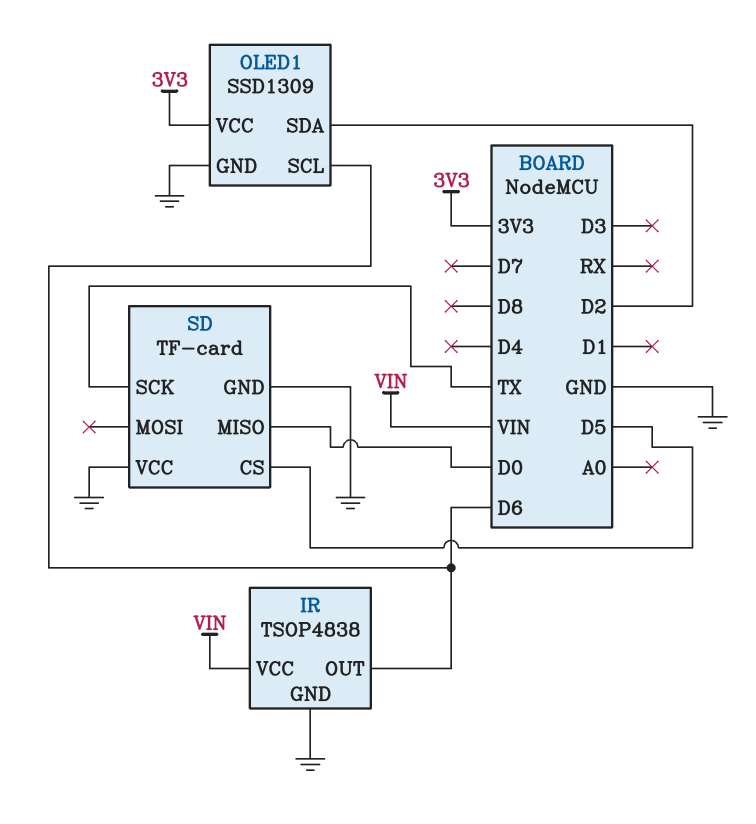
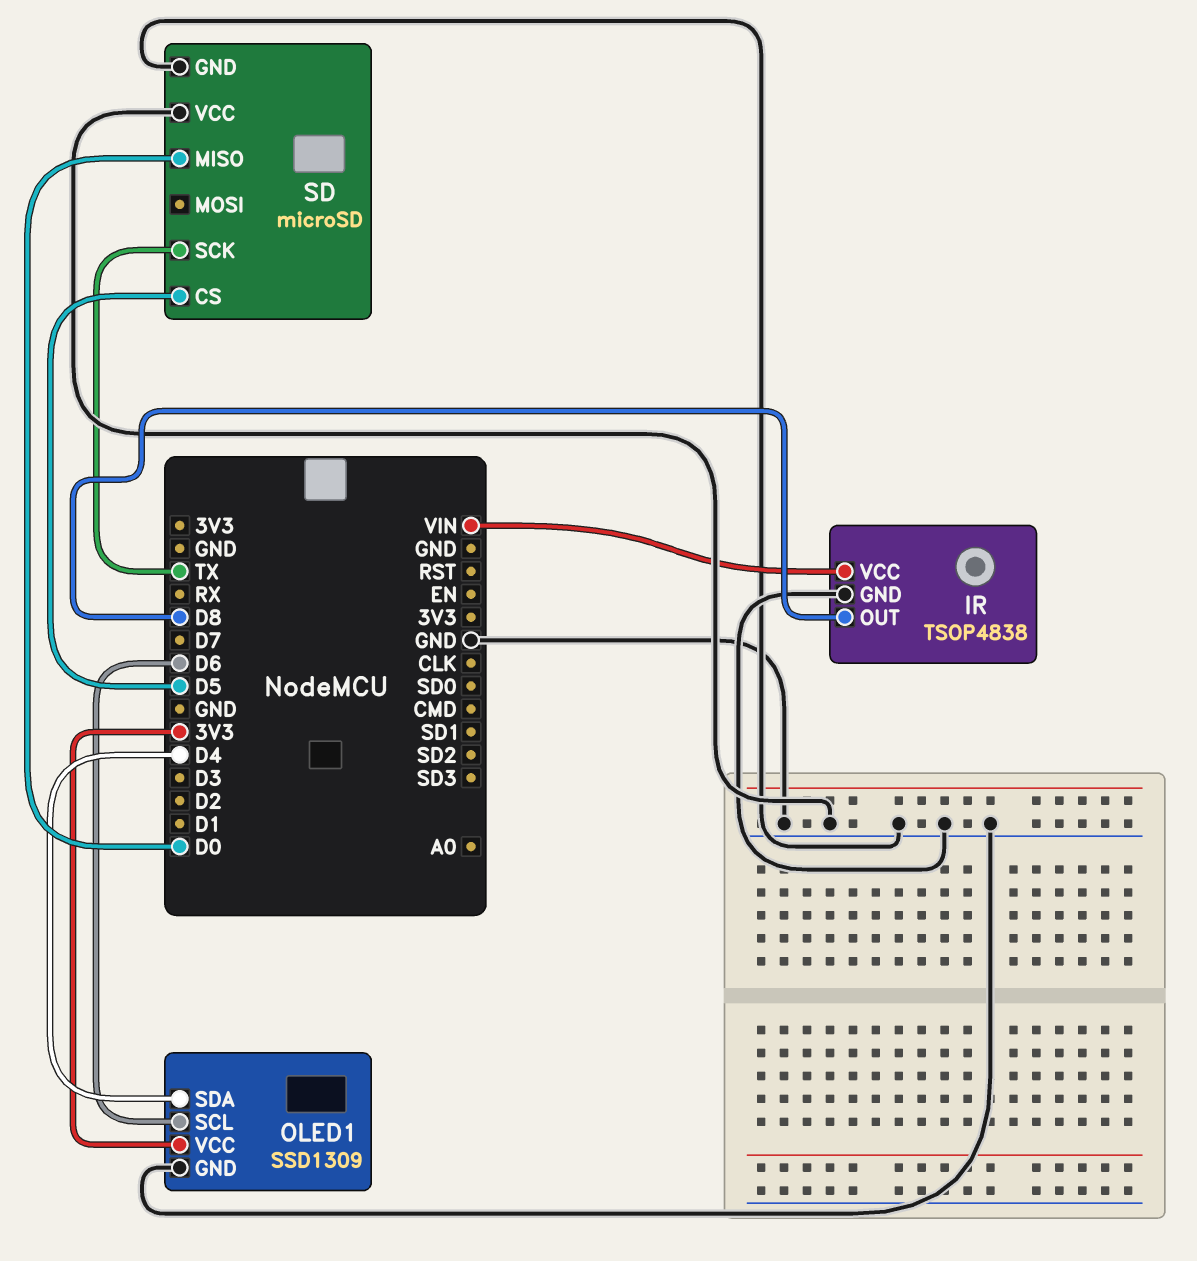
IR pin OUT: D6 -> D8
OLED1 pin SDA: D2 -> D4
SD: TF-card -> microSD

